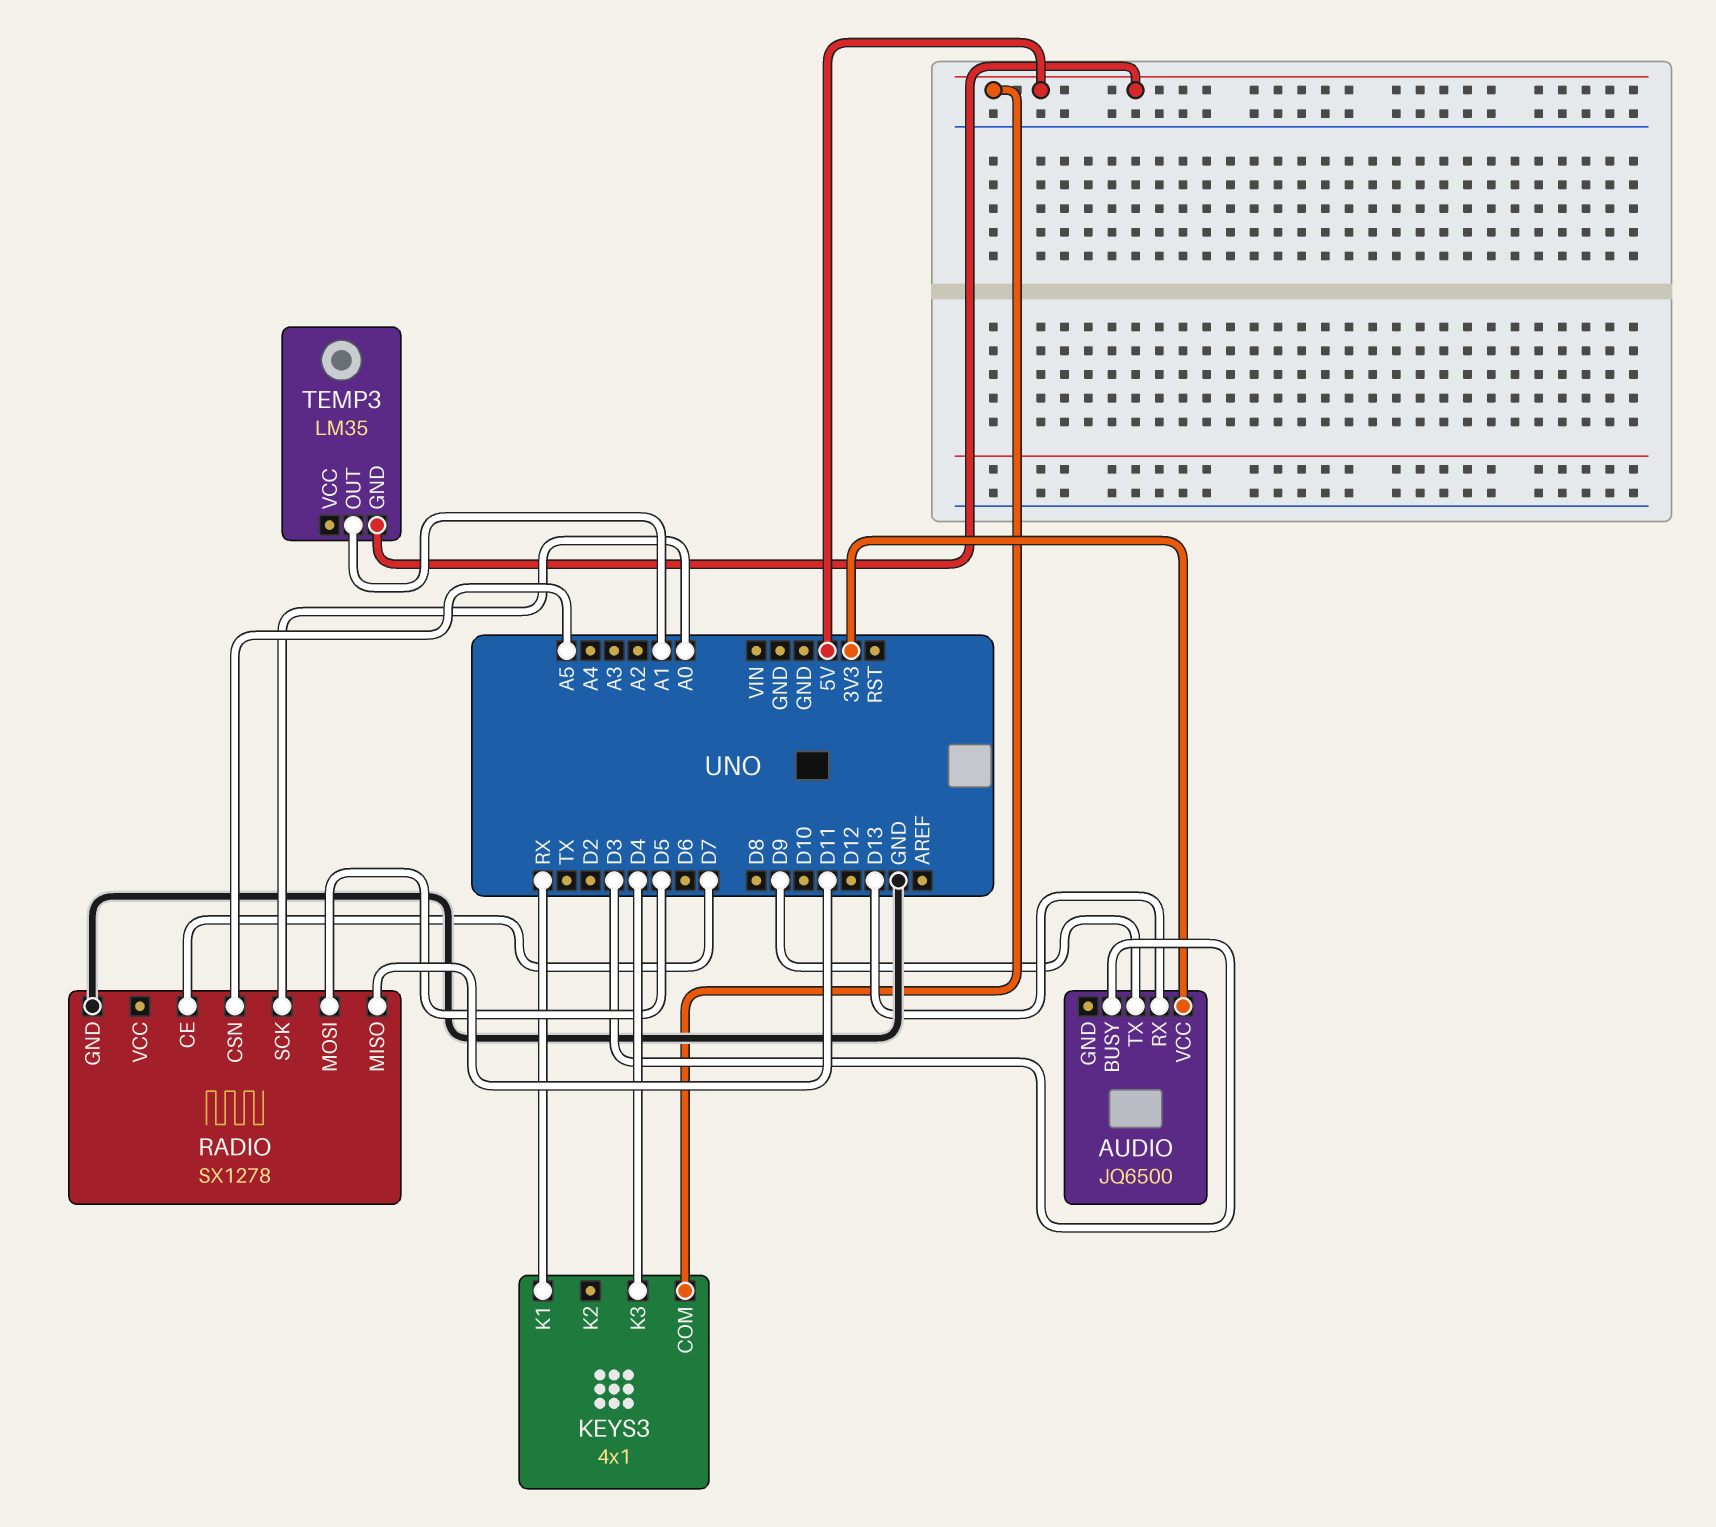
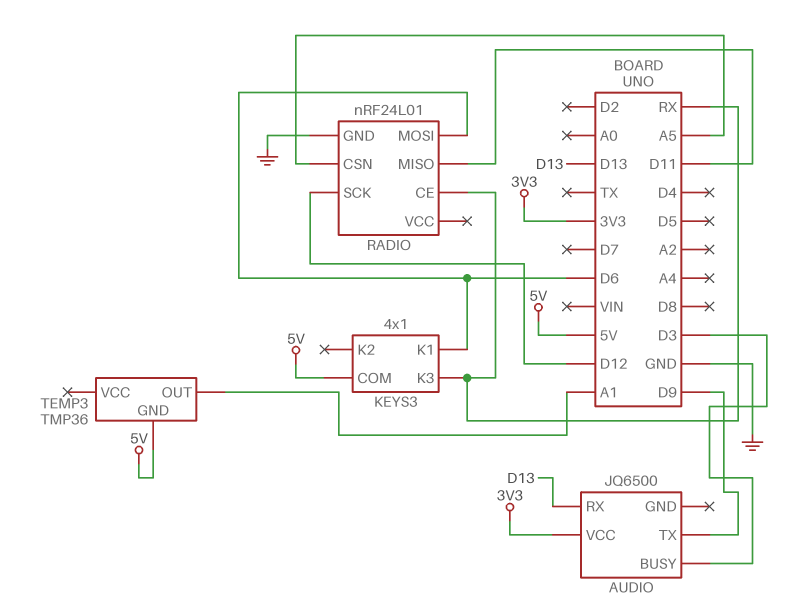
KEYS3 pin K1: RX -> D6
KEYS3 pin K3: D4 -> RX
RADIO: SX1278 -> nRF24L01
RADIO pin CE: D7 -> RX
RADIO pin MOSI: D5 -> D6
RADIO pin SCK: A0 -> D12
TEMP3: LM35 -> TMP36

